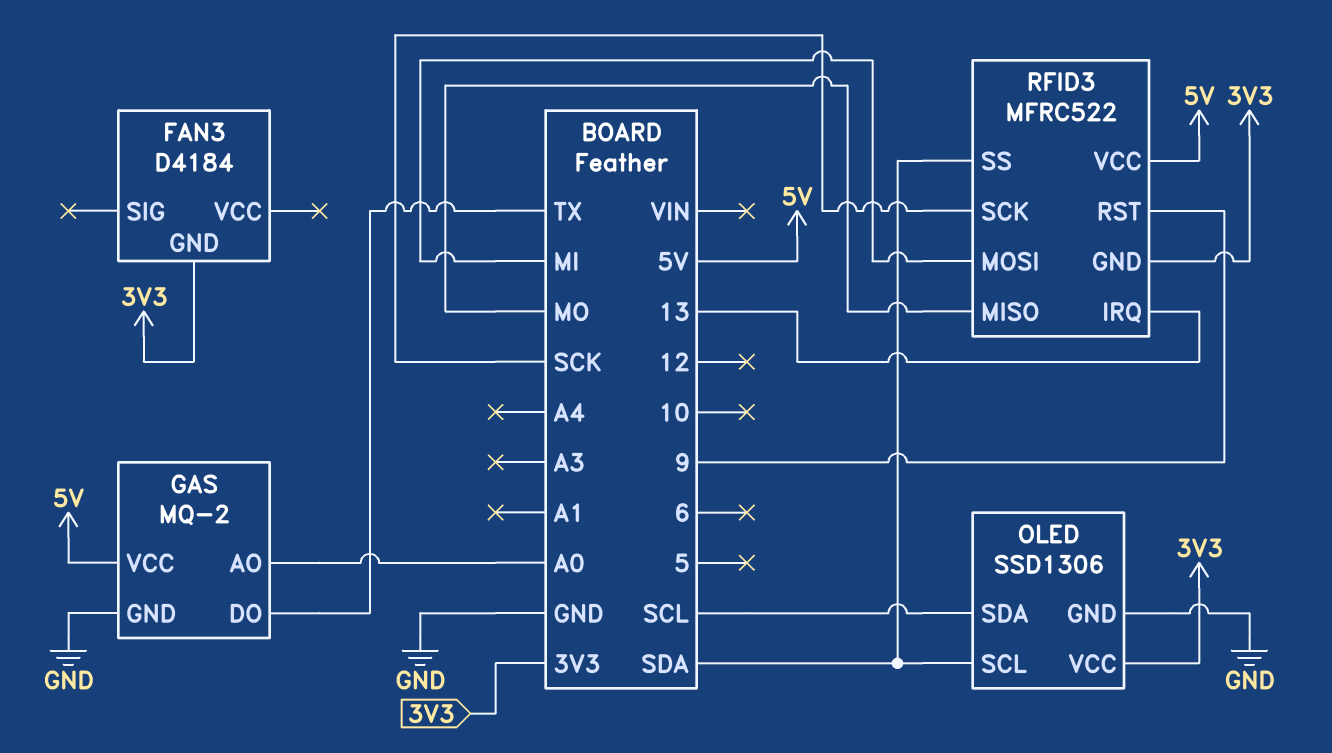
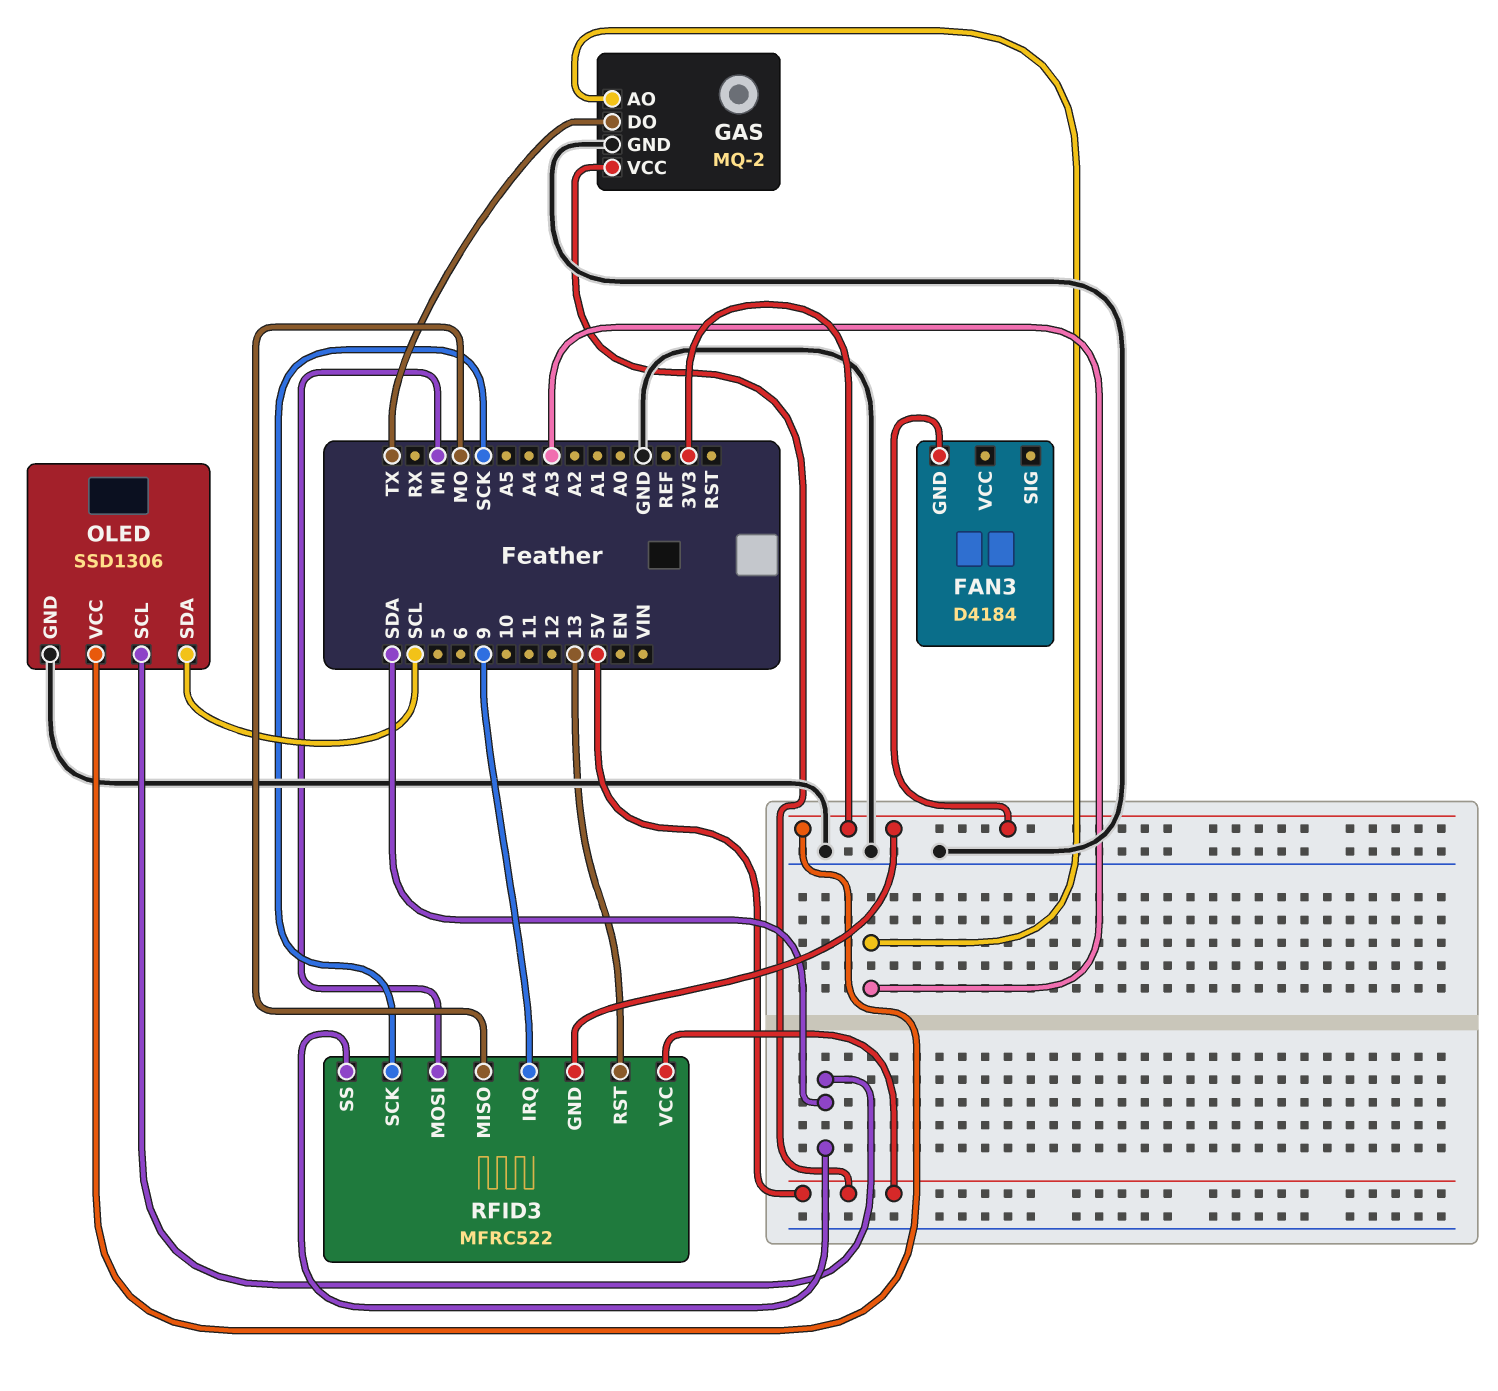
GAS pin AO: A0 -> A3
RFID3 pin IRQ: 13 -> 9
RFID3 pin RST: 9 -> 13

